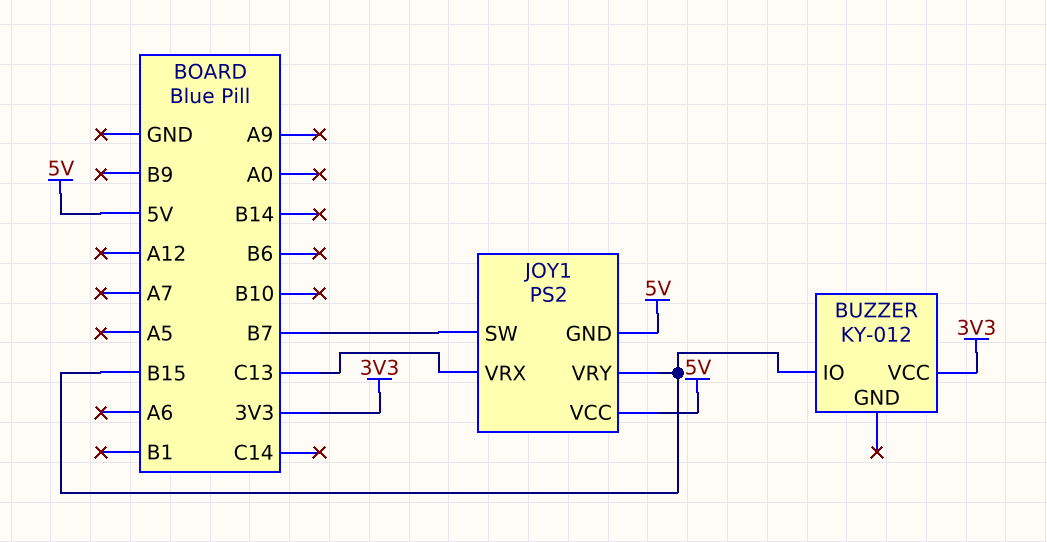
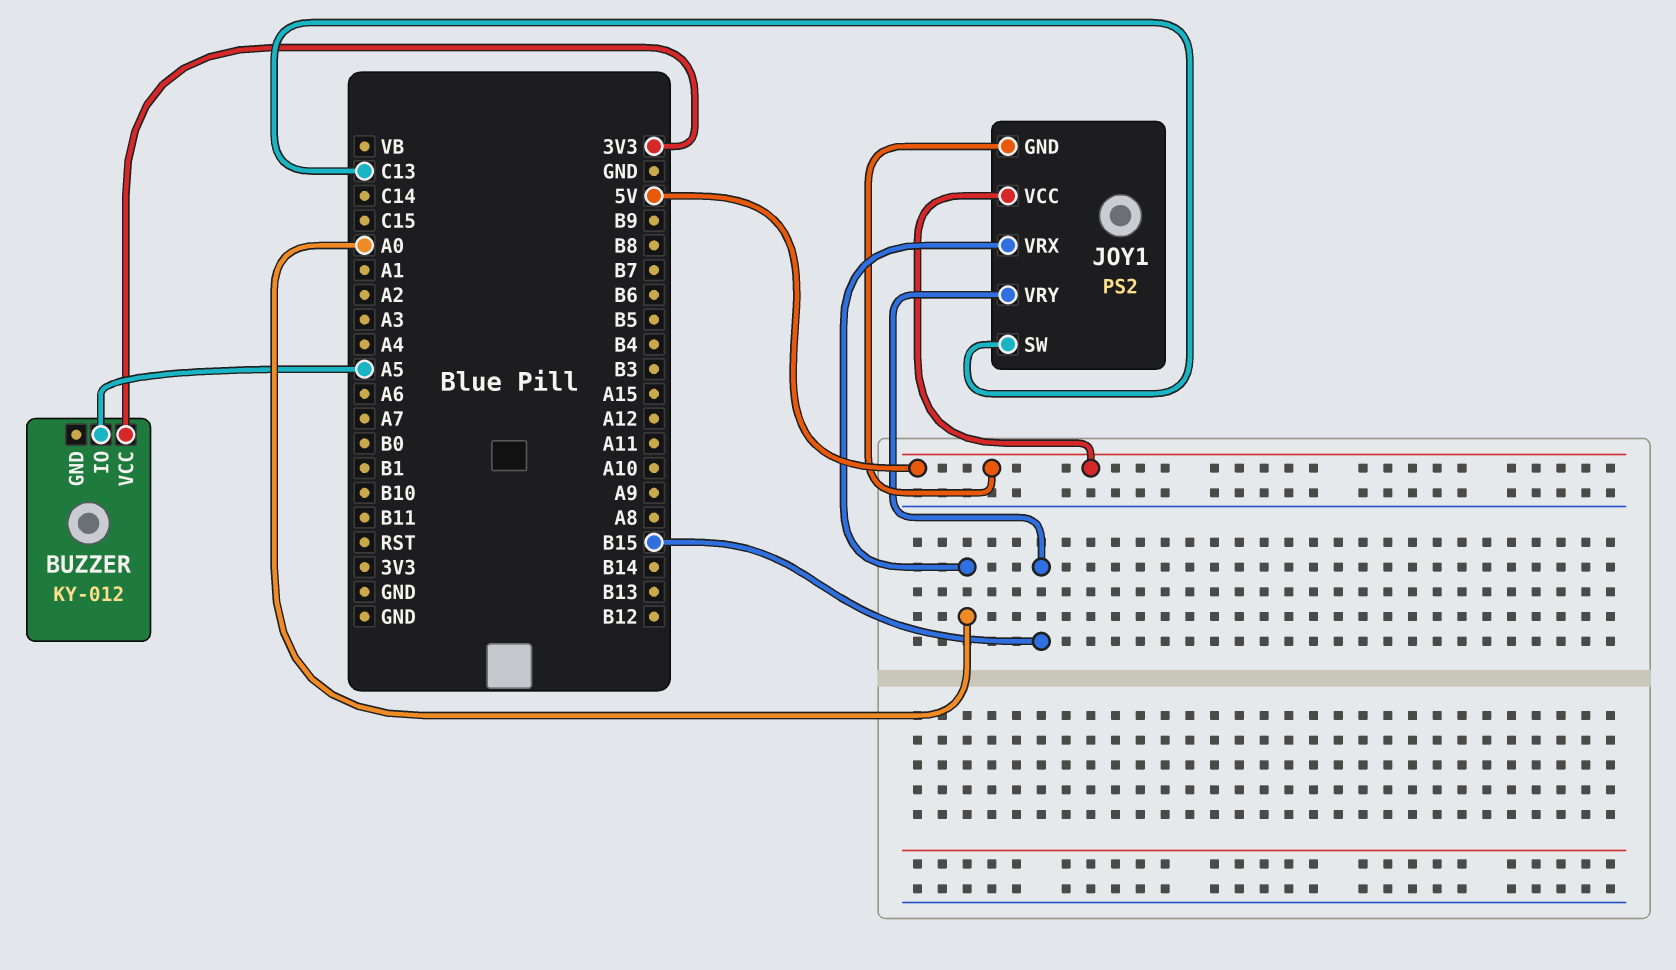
BUZZER pin IO: B15 -> A5
JOY1 pin SW: B7 -> C13
JOY1 pin VRX: C13 -> A0

